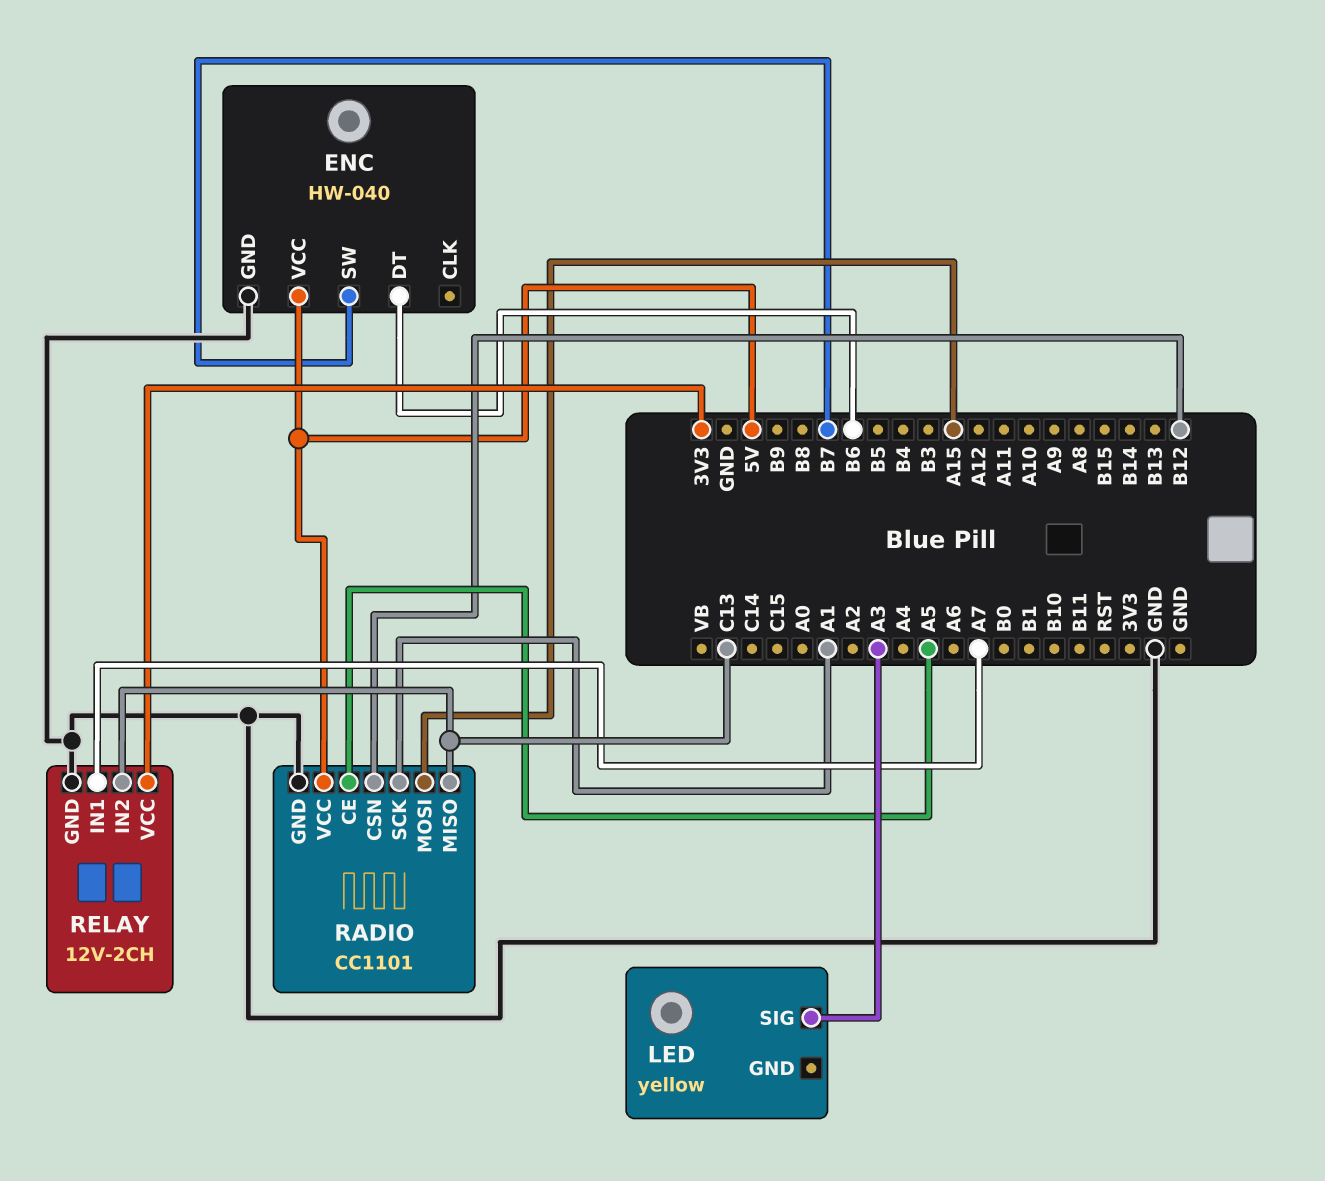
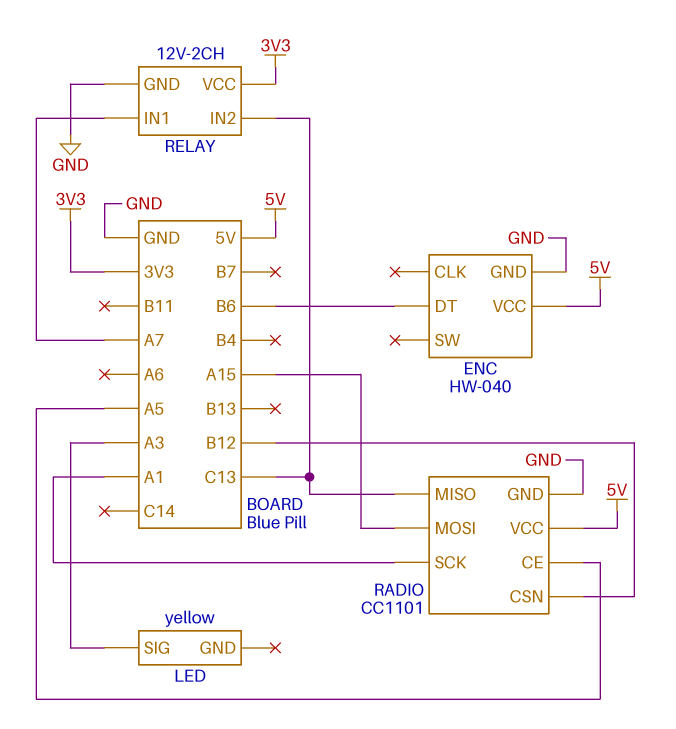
ENC pin SW: B7 -> none

